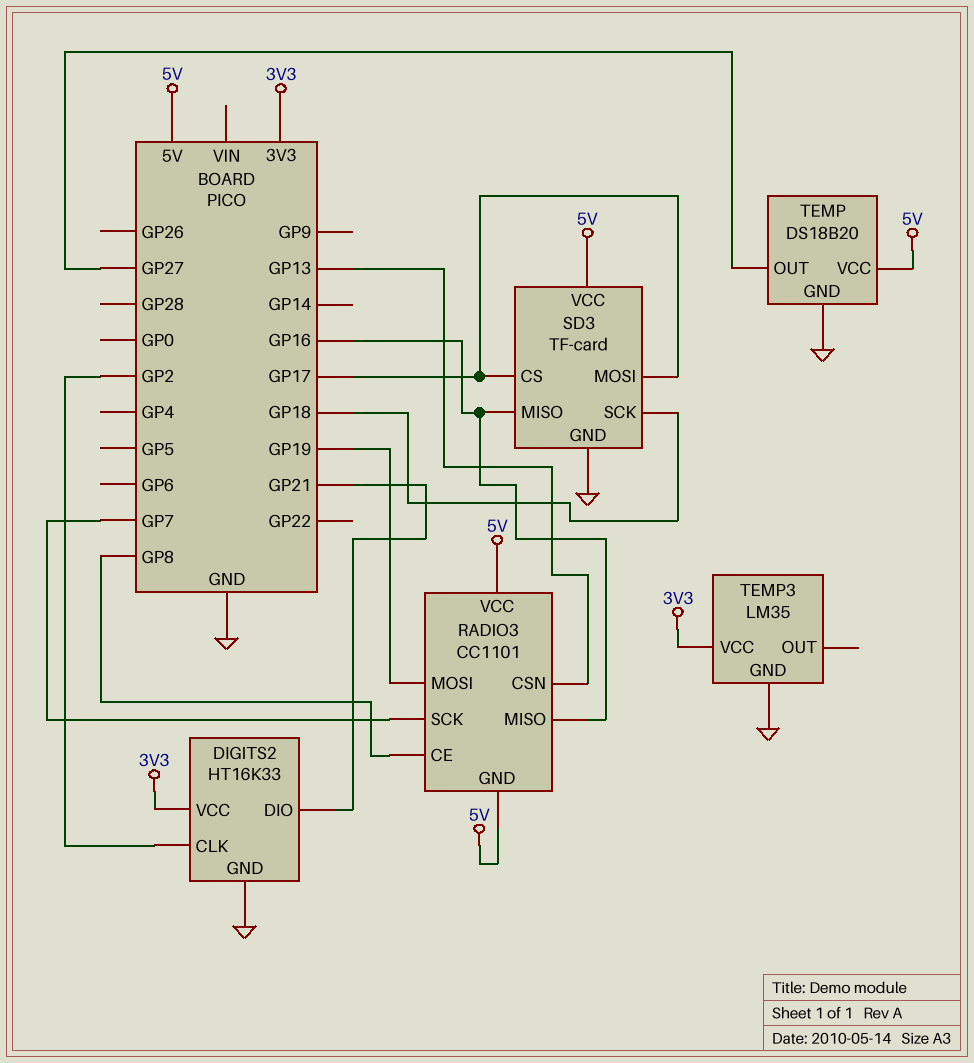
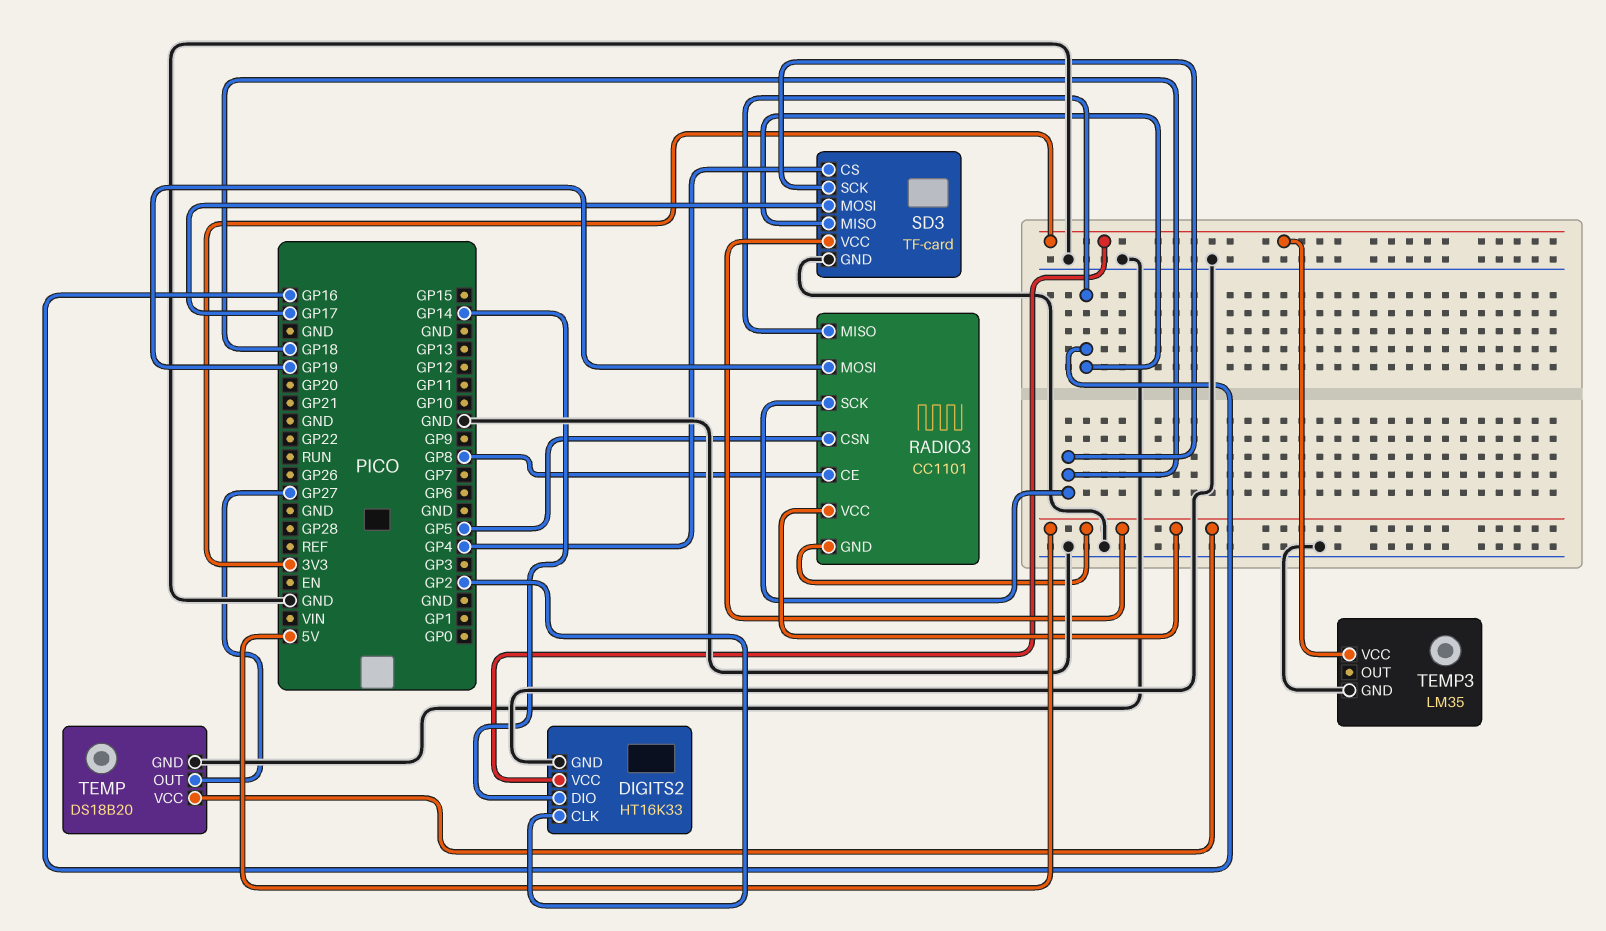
DIGITS2 pin DIO: GP21 -> GP14
RADIO3 pin CSN: GP13 -> GP5
RADIO3 pin SCK: GP7 -> GP18
SD3 pin CS: GP17 -> GP4

